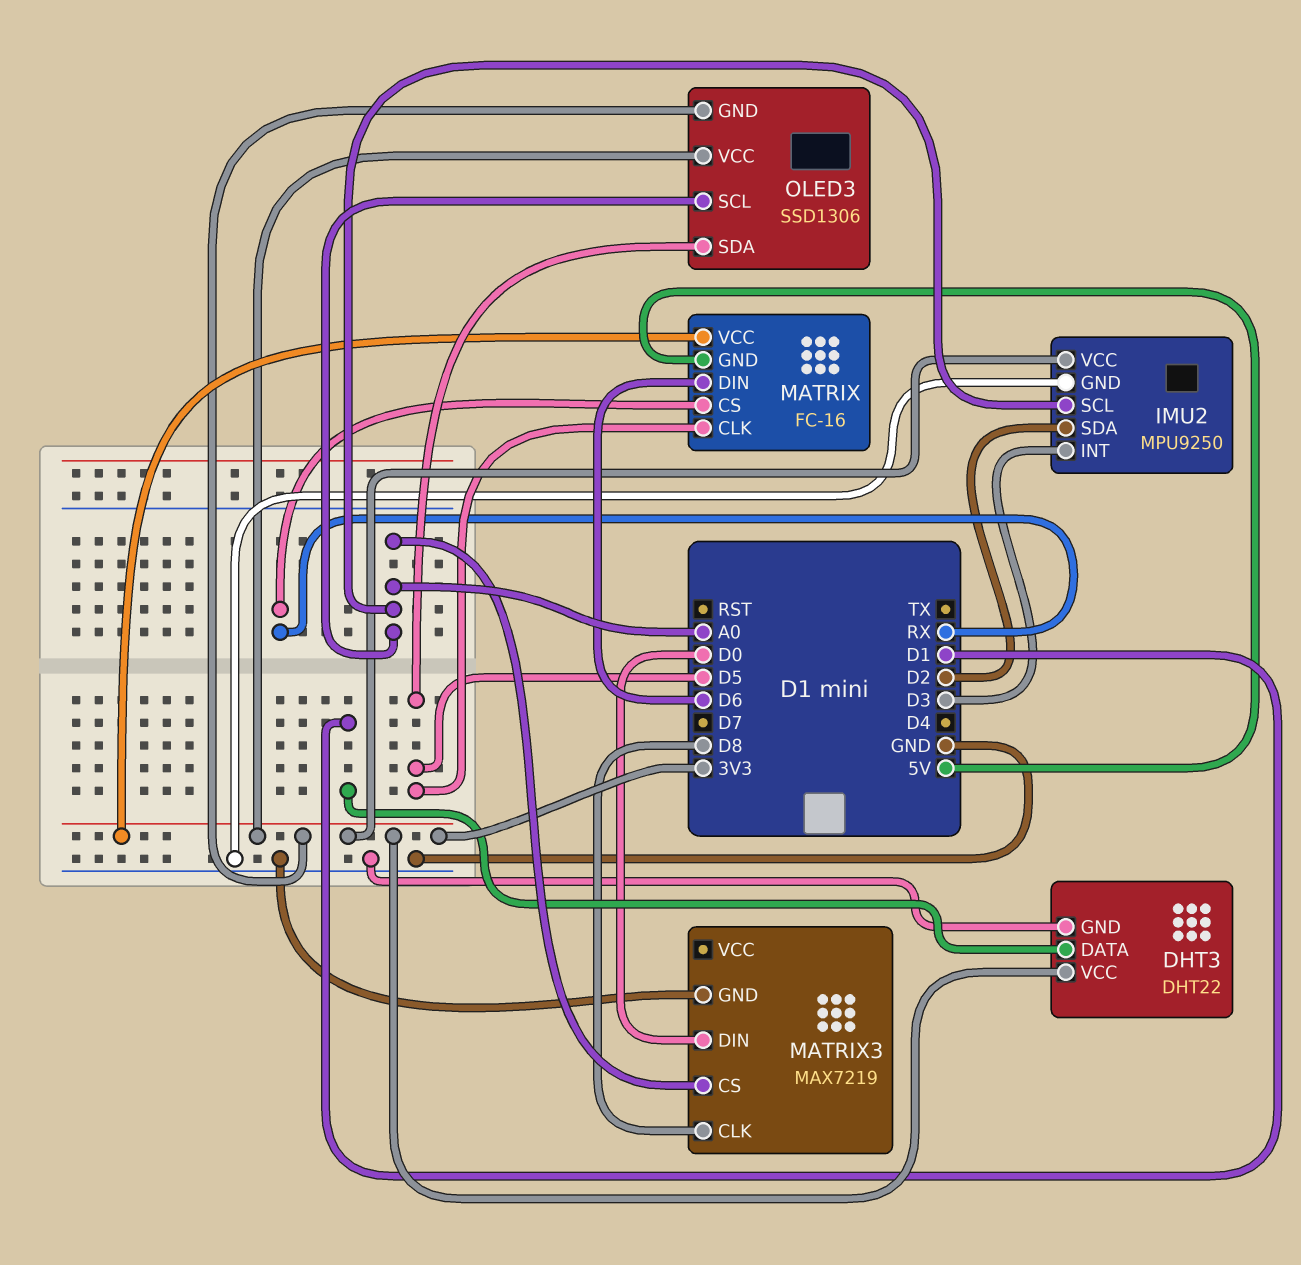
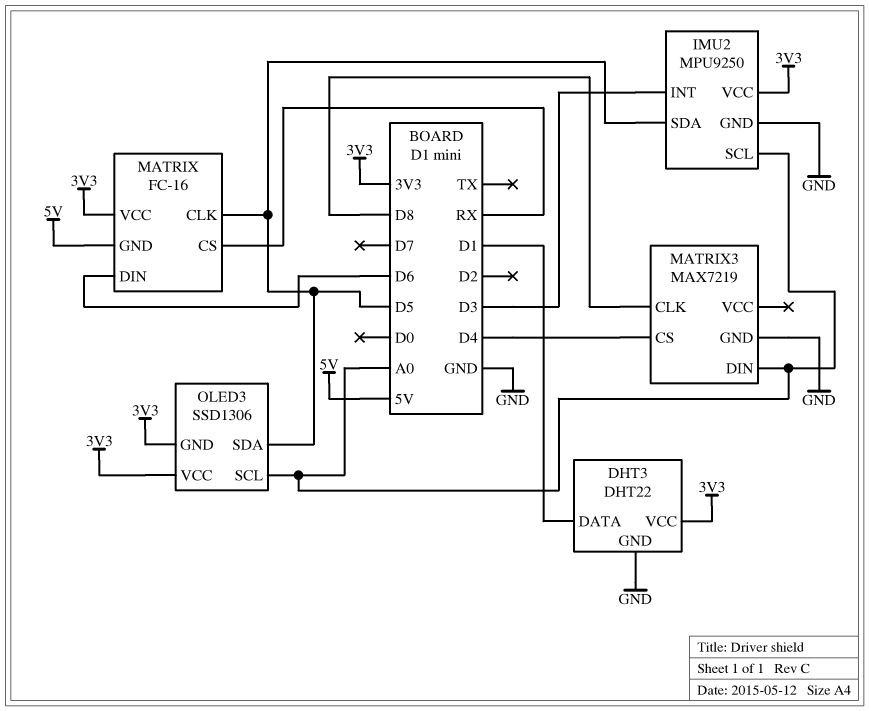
IMU2 pin SDA: D2 -> D5
MATRIX3 pin CS: A0 -> D4
MATRIX3 pin DIN: D0 -> A0

